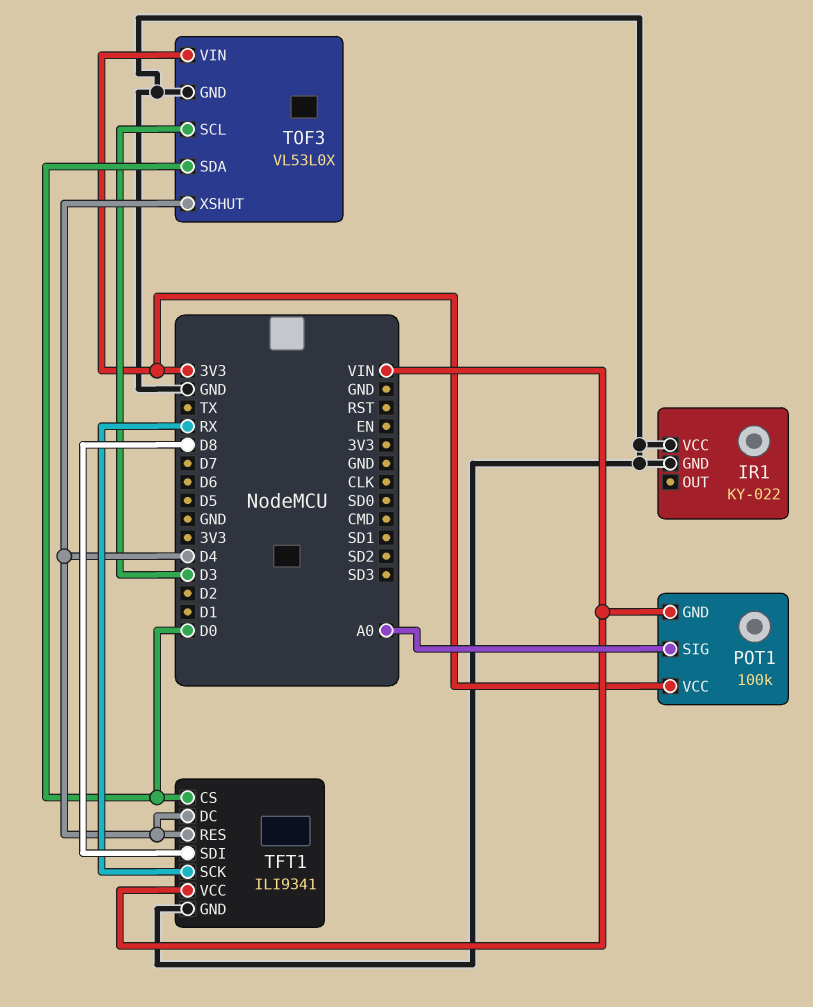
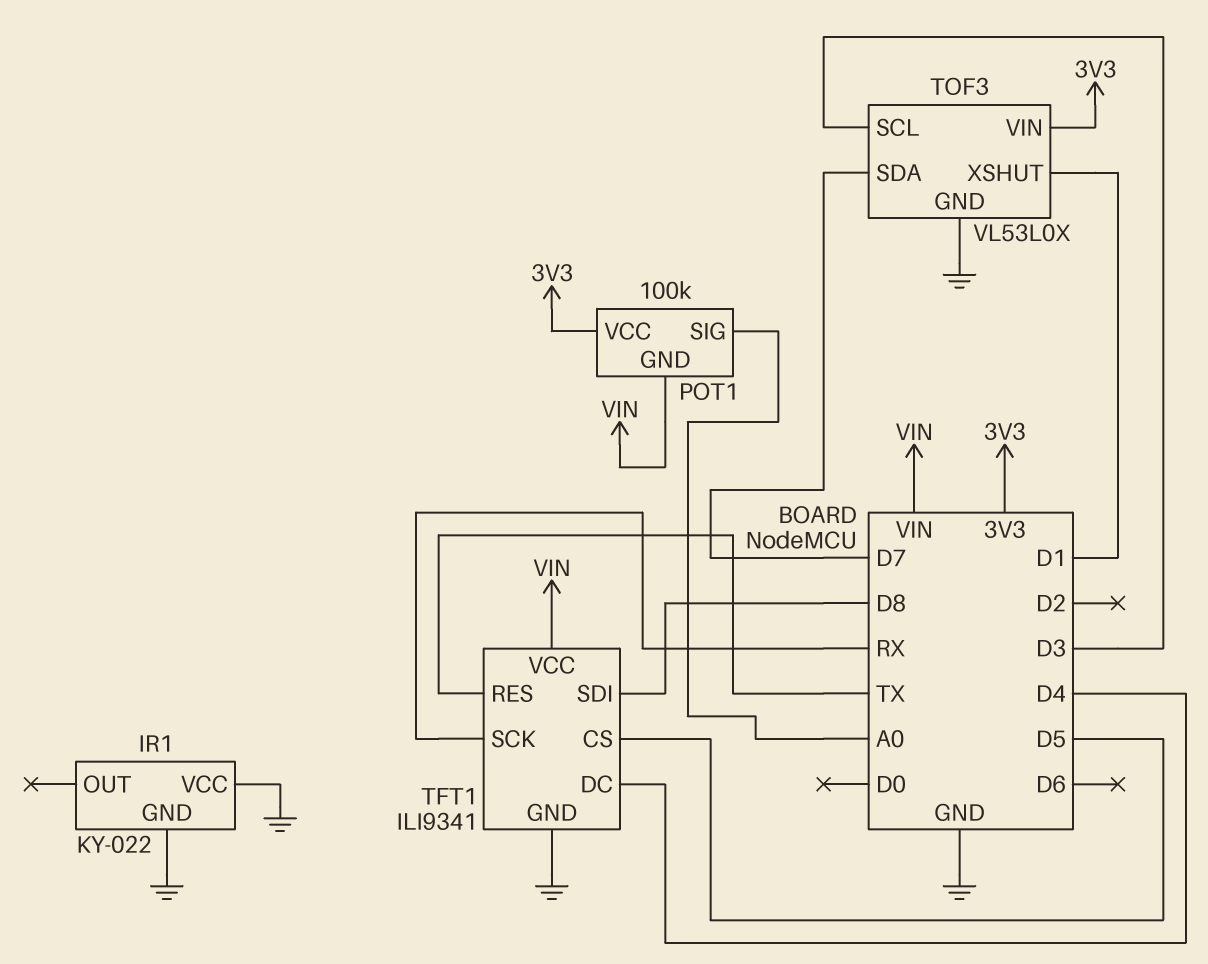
TFT1 pin CS: D0 -> D5
TFT1 pin RES: D4 -> TX
TOF3 pin SDA: D0 -> D7
TOF3 pin XSHUT: D4 -> D1

